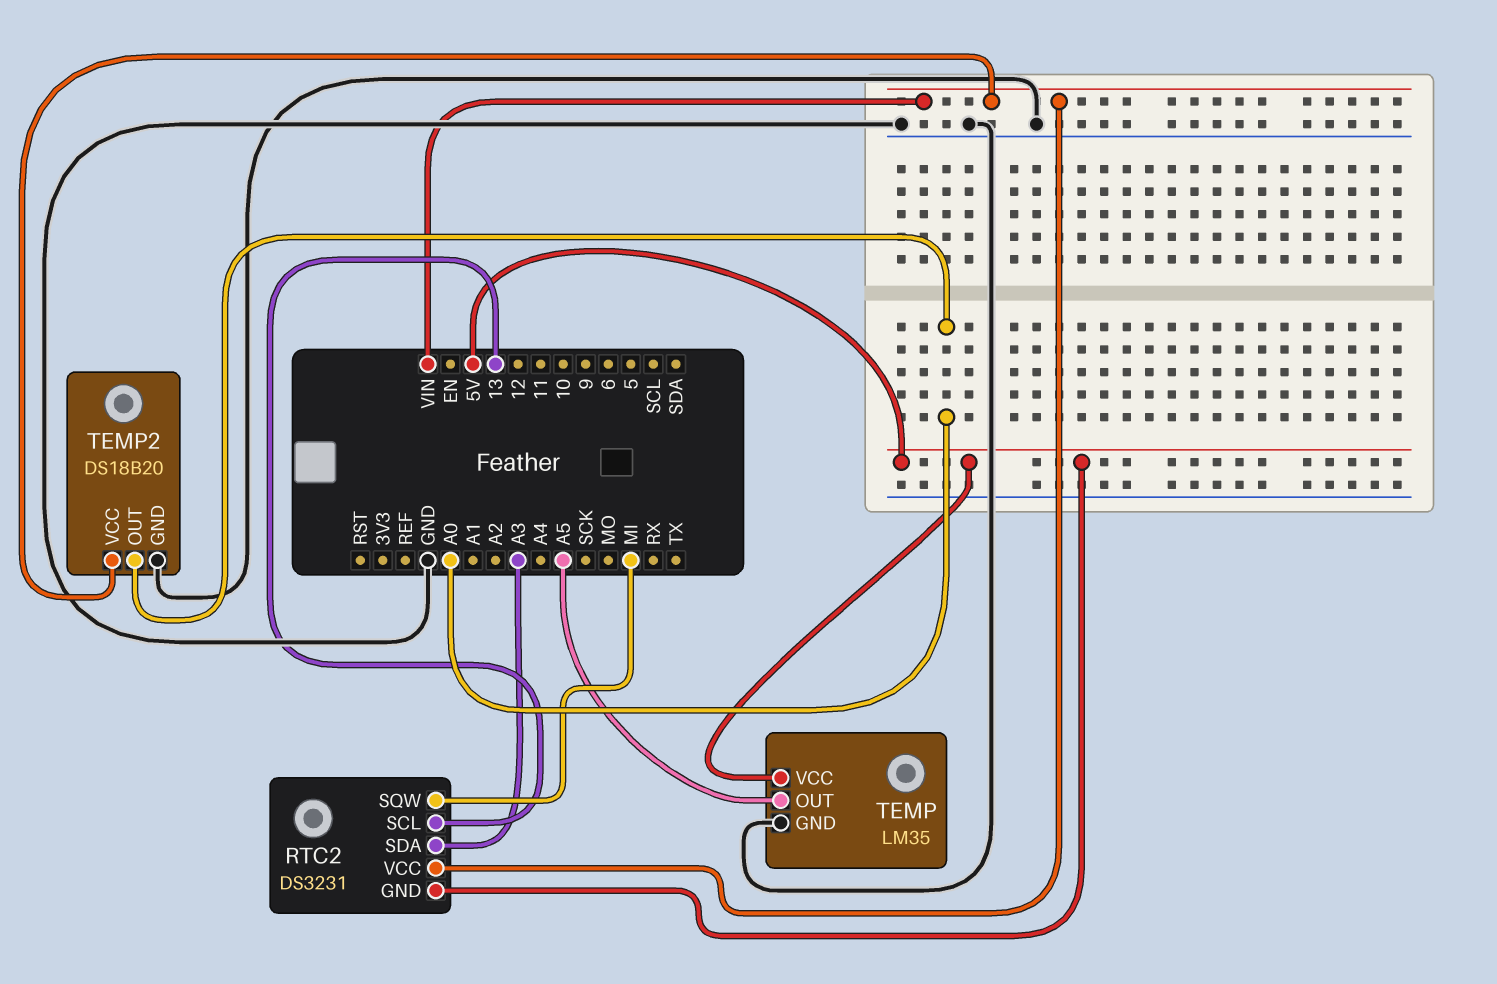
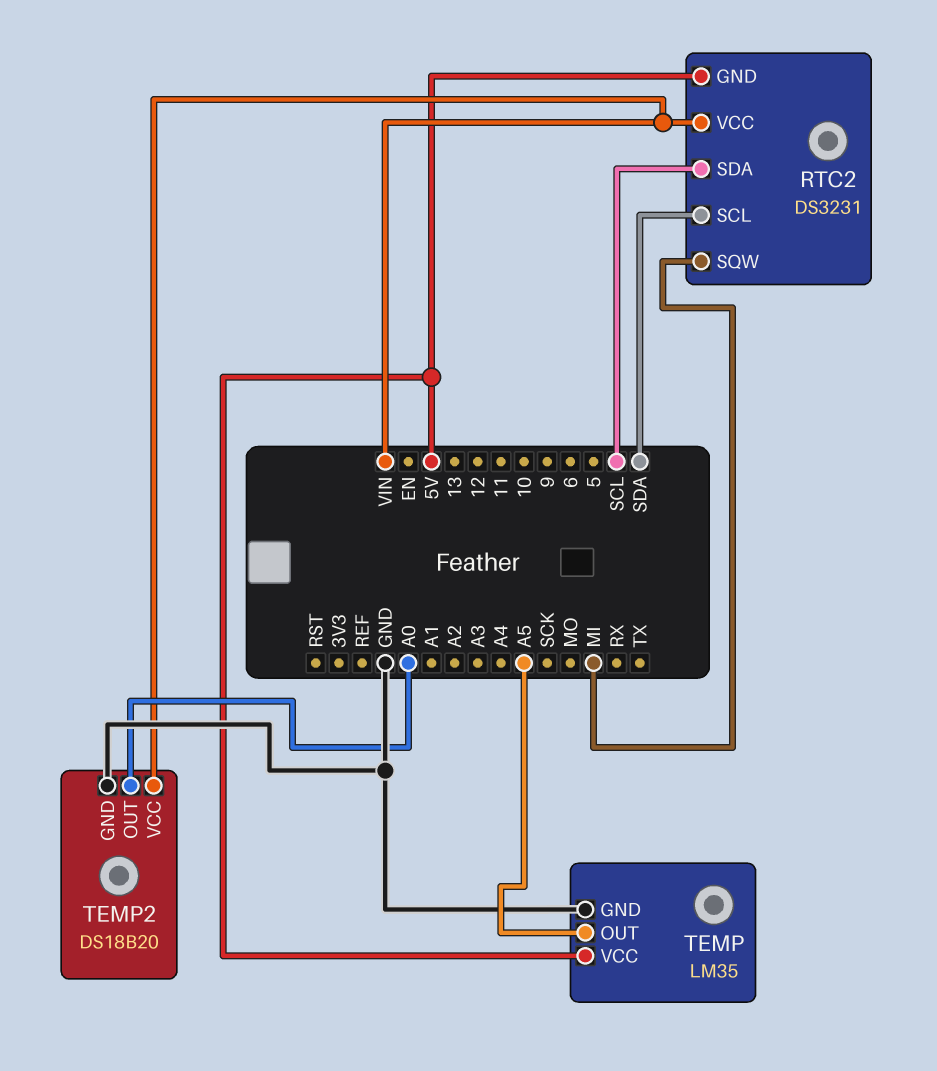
RTC2 pin SCL: 13 -> SDA
RTC2 pin SDA: A3 -> SCL

